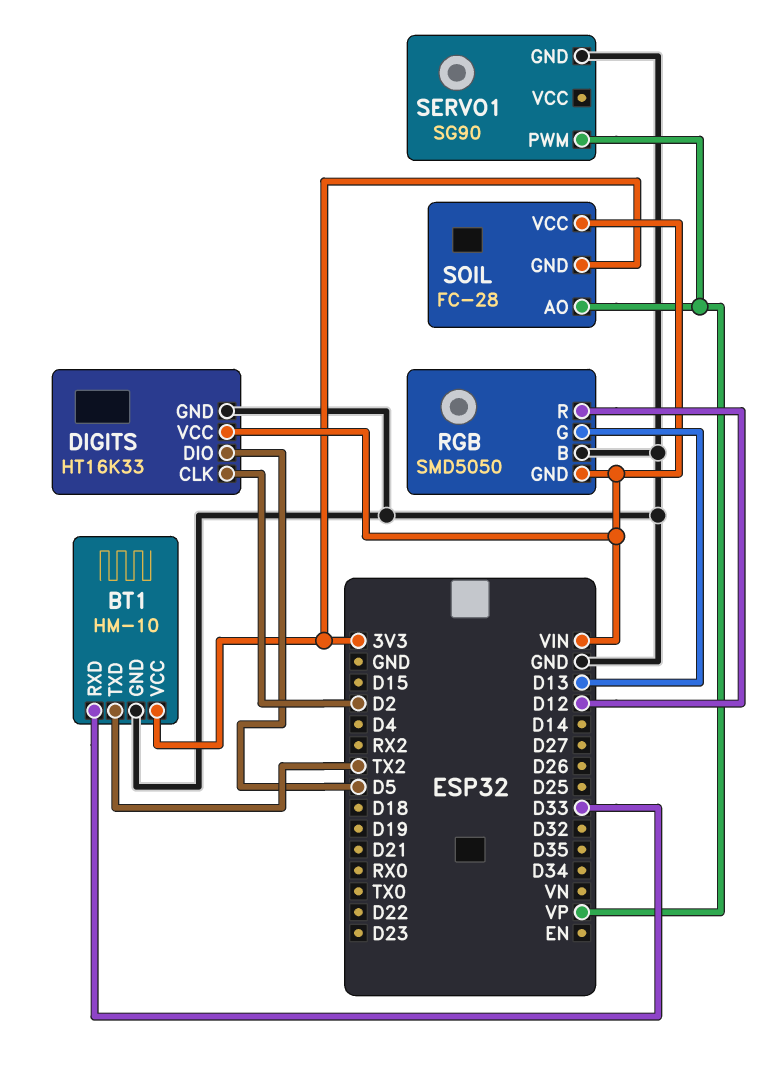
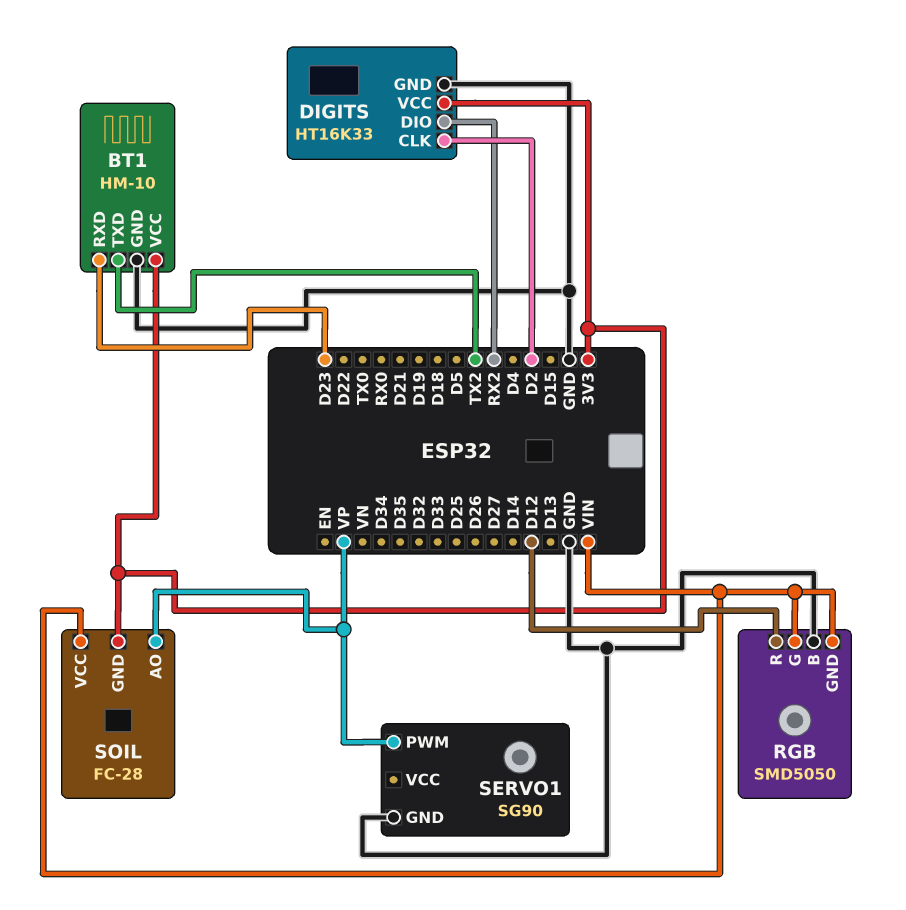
BT1 pin RXD: D33 -> D23
DIGITS pin DIO: D5 -> RX2
DIGITS pin VCC: VIN -> 3V3
RGB pin G: D13 -> VIN

